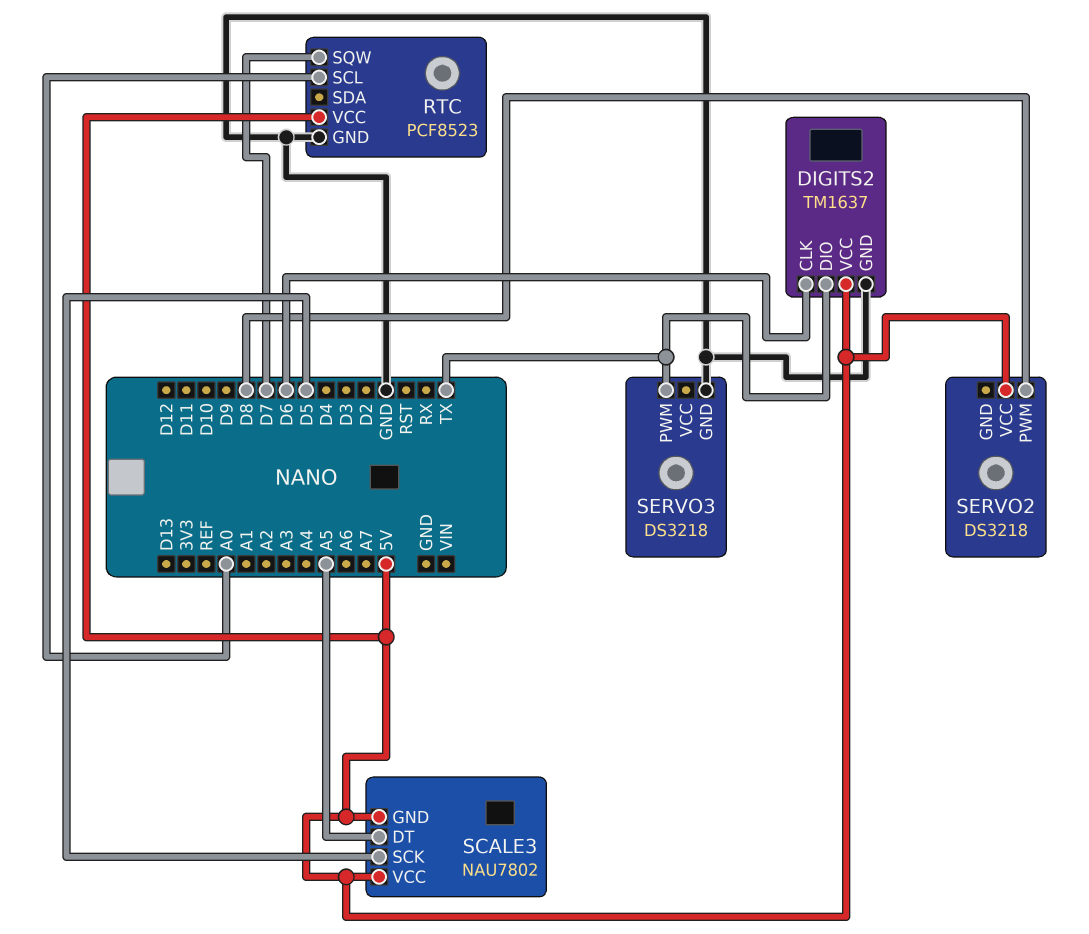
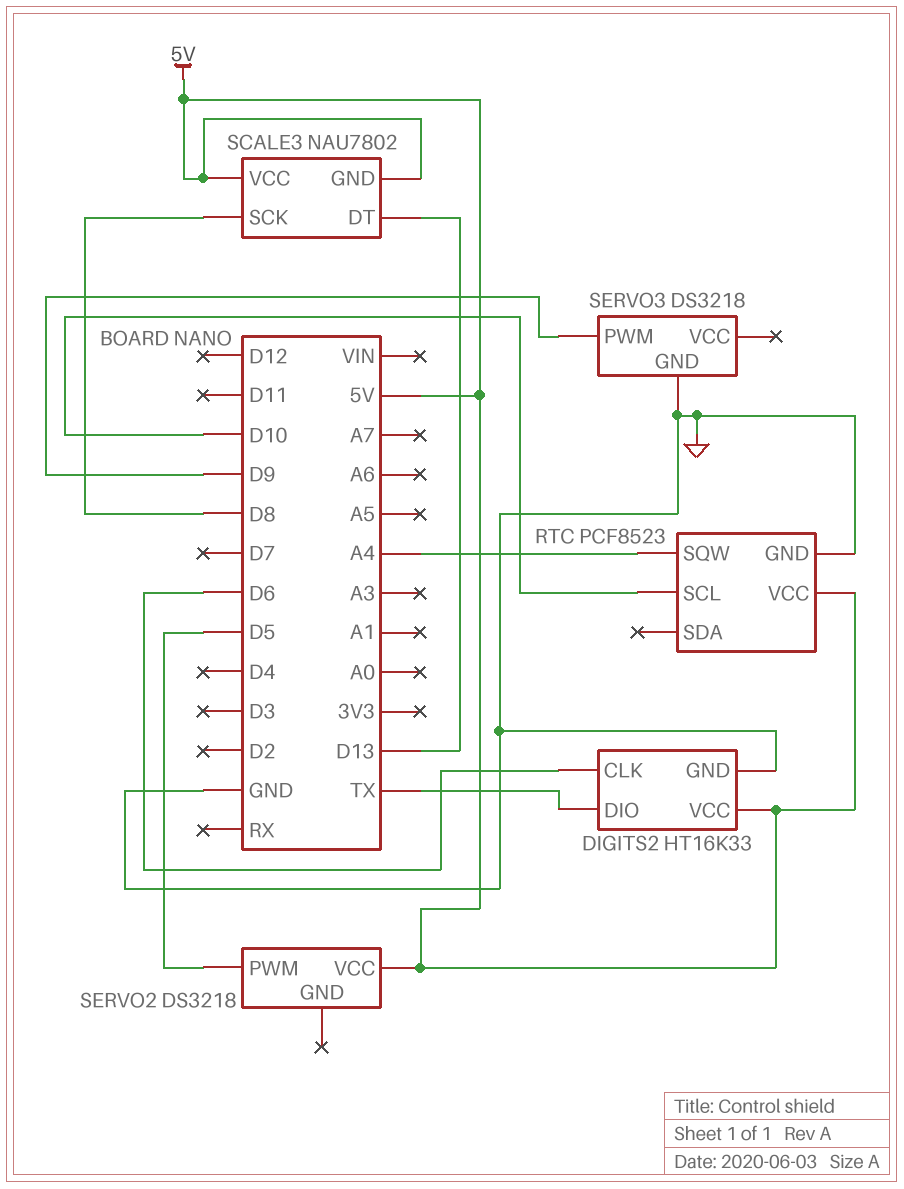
DIGITS2: TM1637 -> HT16K33
RTC pin SCL: A0 -> D10
RTC pin SQW: D7 -> A4
SCALE3 pin DT: A5 -> D13
SCALE3 pin SCK: D5 -> D8
SERVO2 pin PWM: D8 -> D5
SERVO3 pin PWM: TX -> D9

